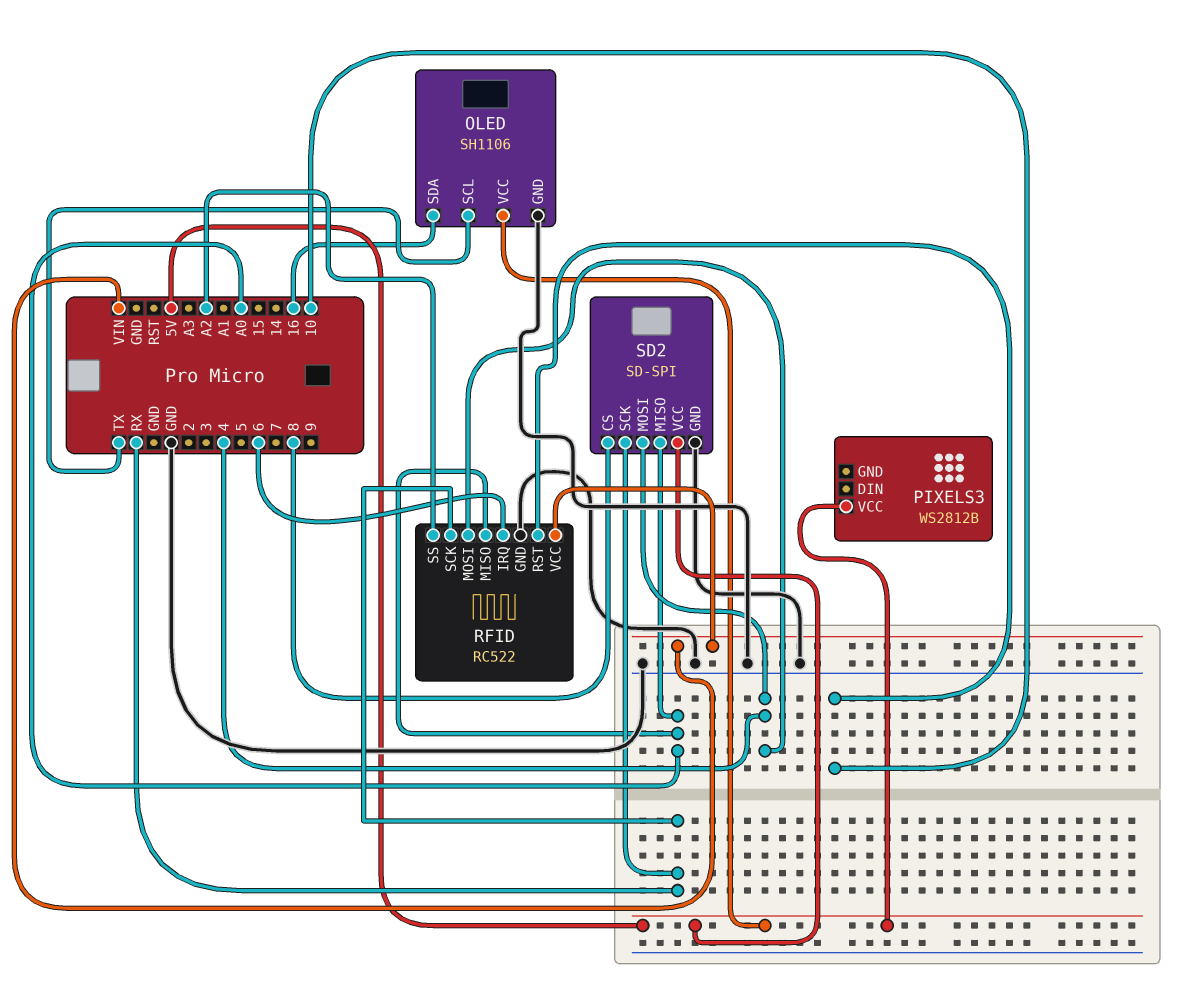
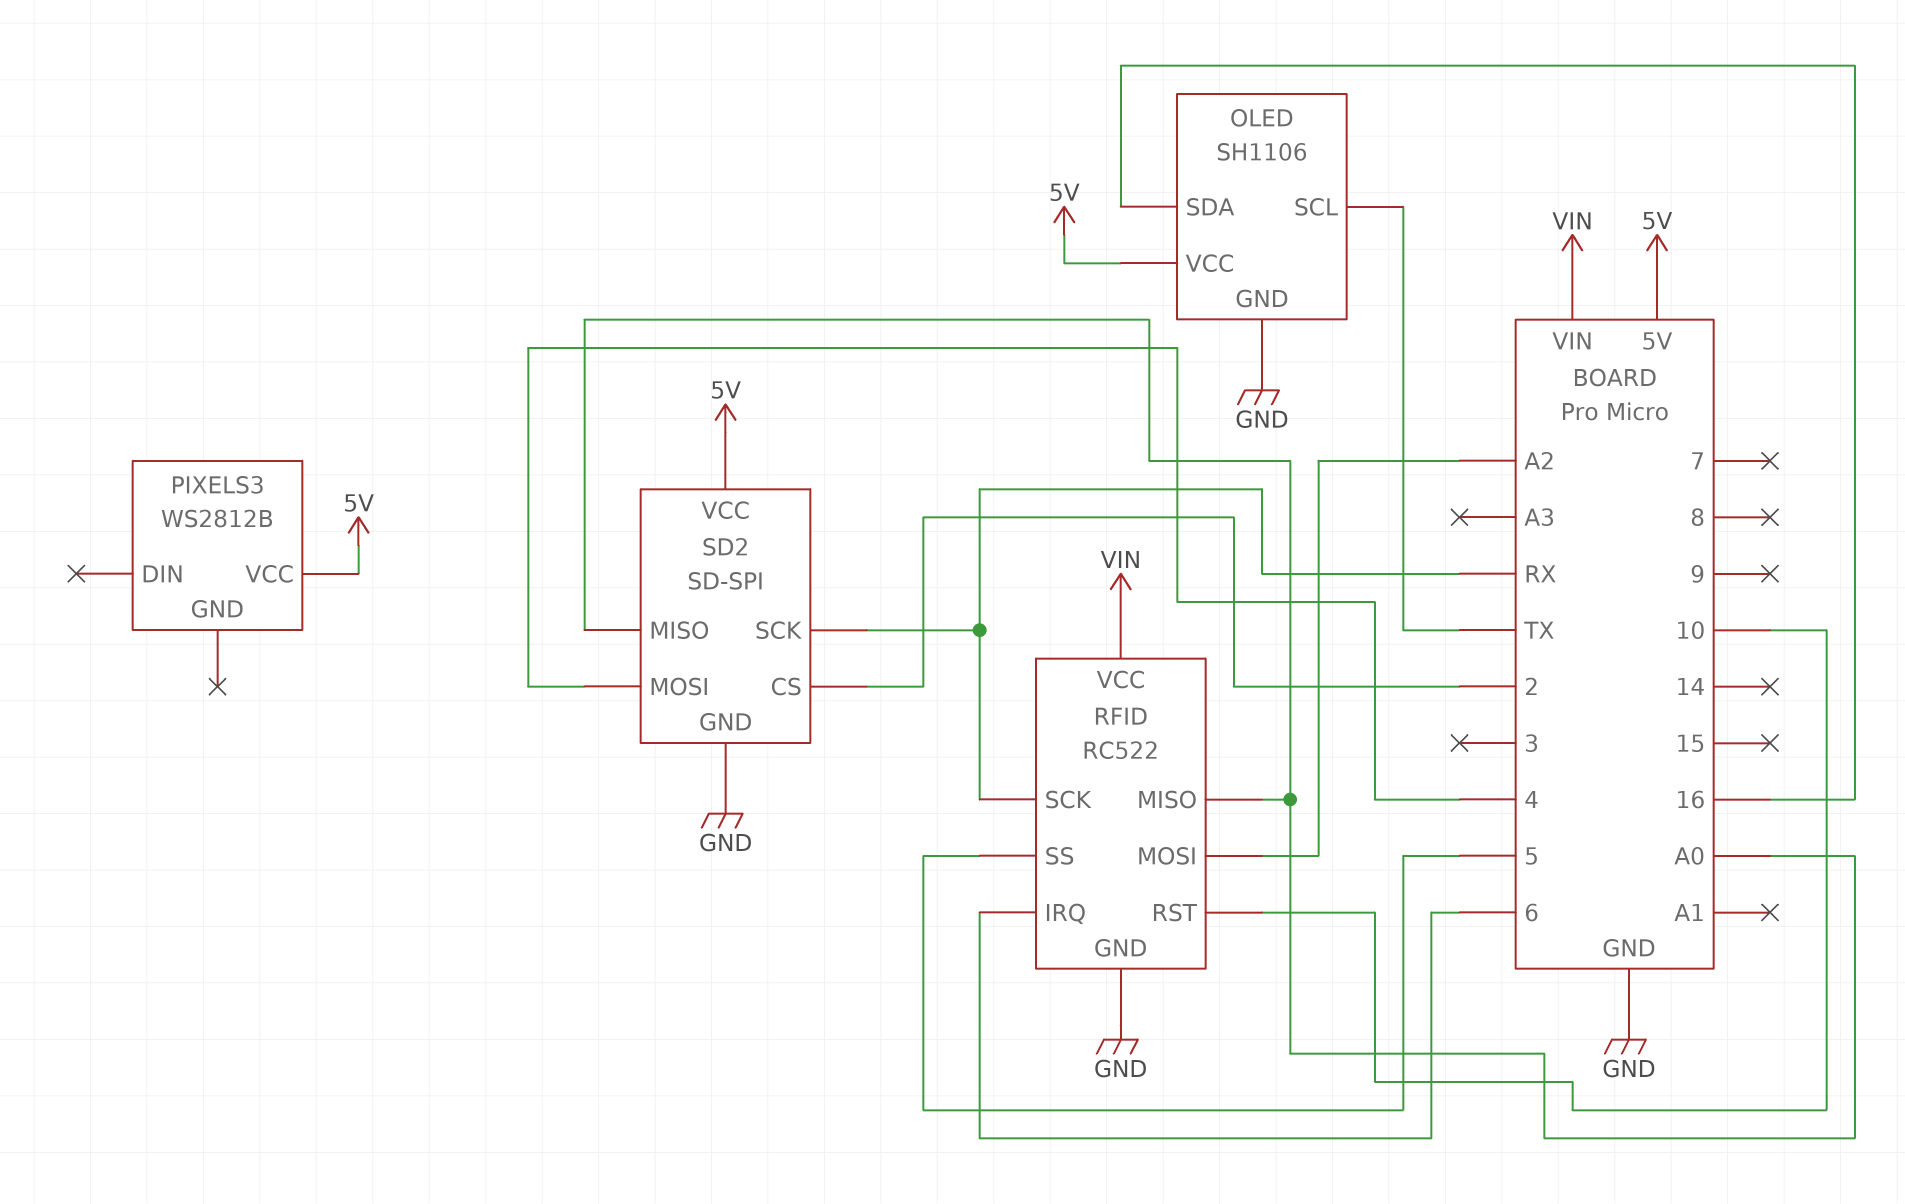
RFID pin MOSI: 4 -> A2
RFID pin SS: A2 -> 5
SD2 pin CS: 8 -> 2

